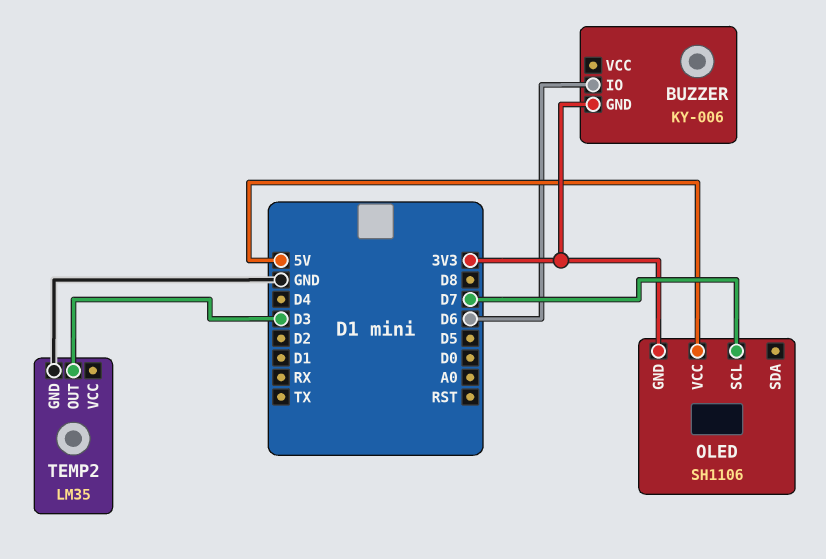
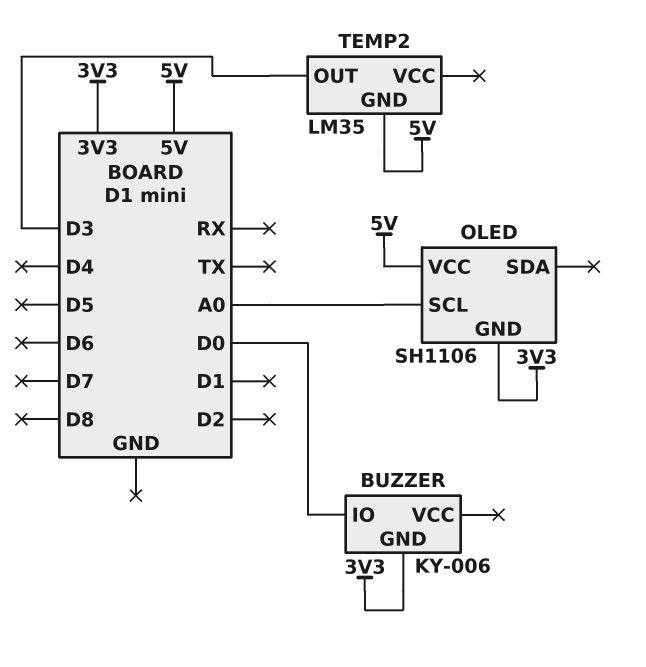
BUZZER pin IO: D6 -> D0
OLED pin SCL: D7 -> A0
TEMP2 pin GND: GND -> 5V

